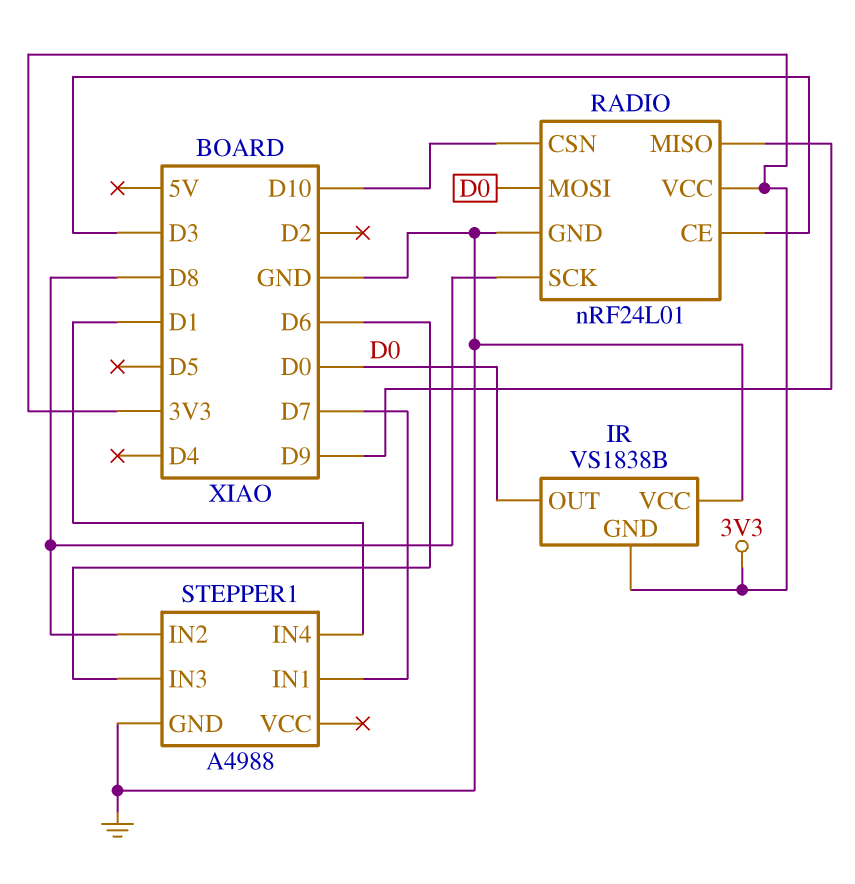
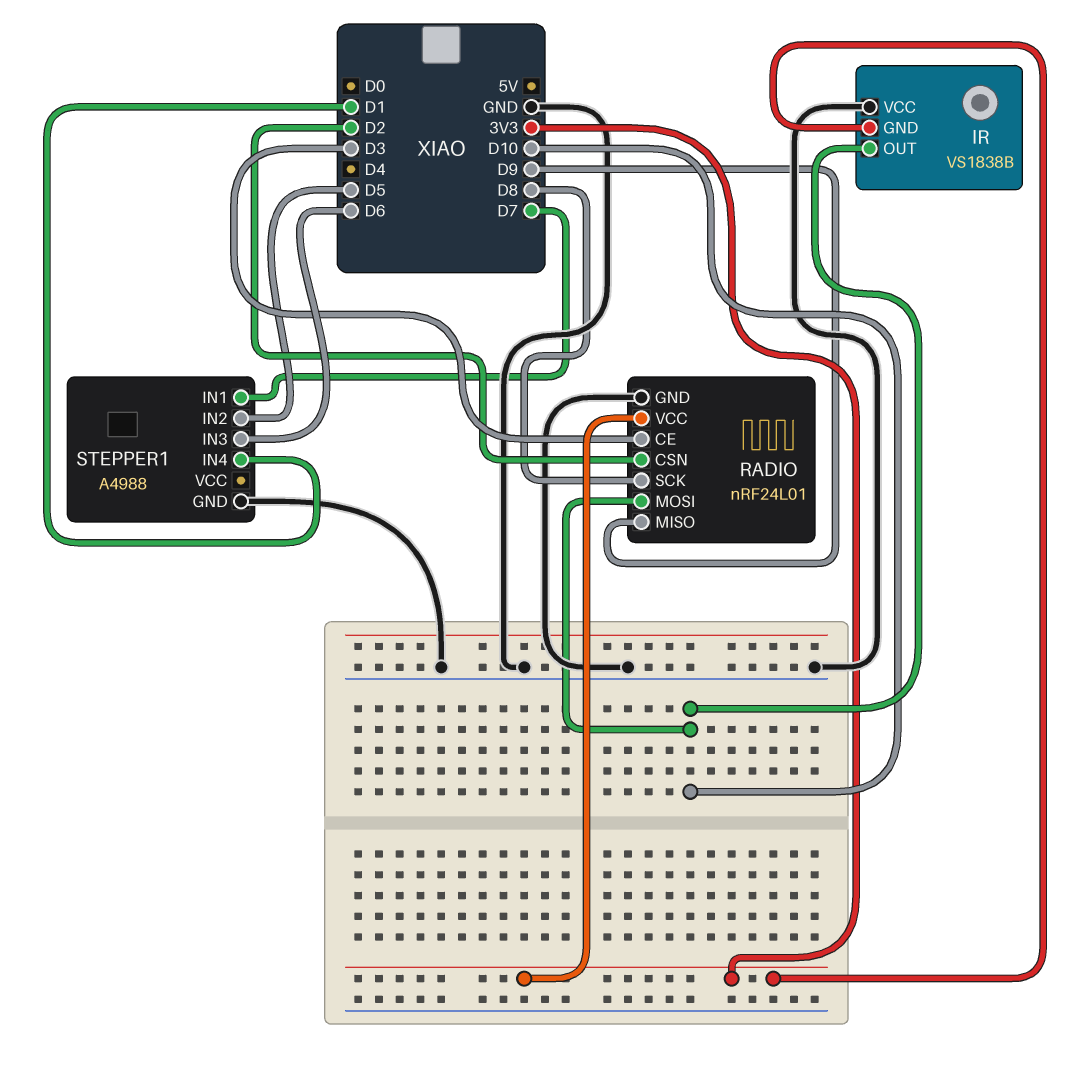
IR pin OUT: D0 -> D10
RADIO pin CSN: D10 -> D2
RADIO pin MOSI: D0 -> D10
STEPPER1 pin IN2: D8 -> D5

